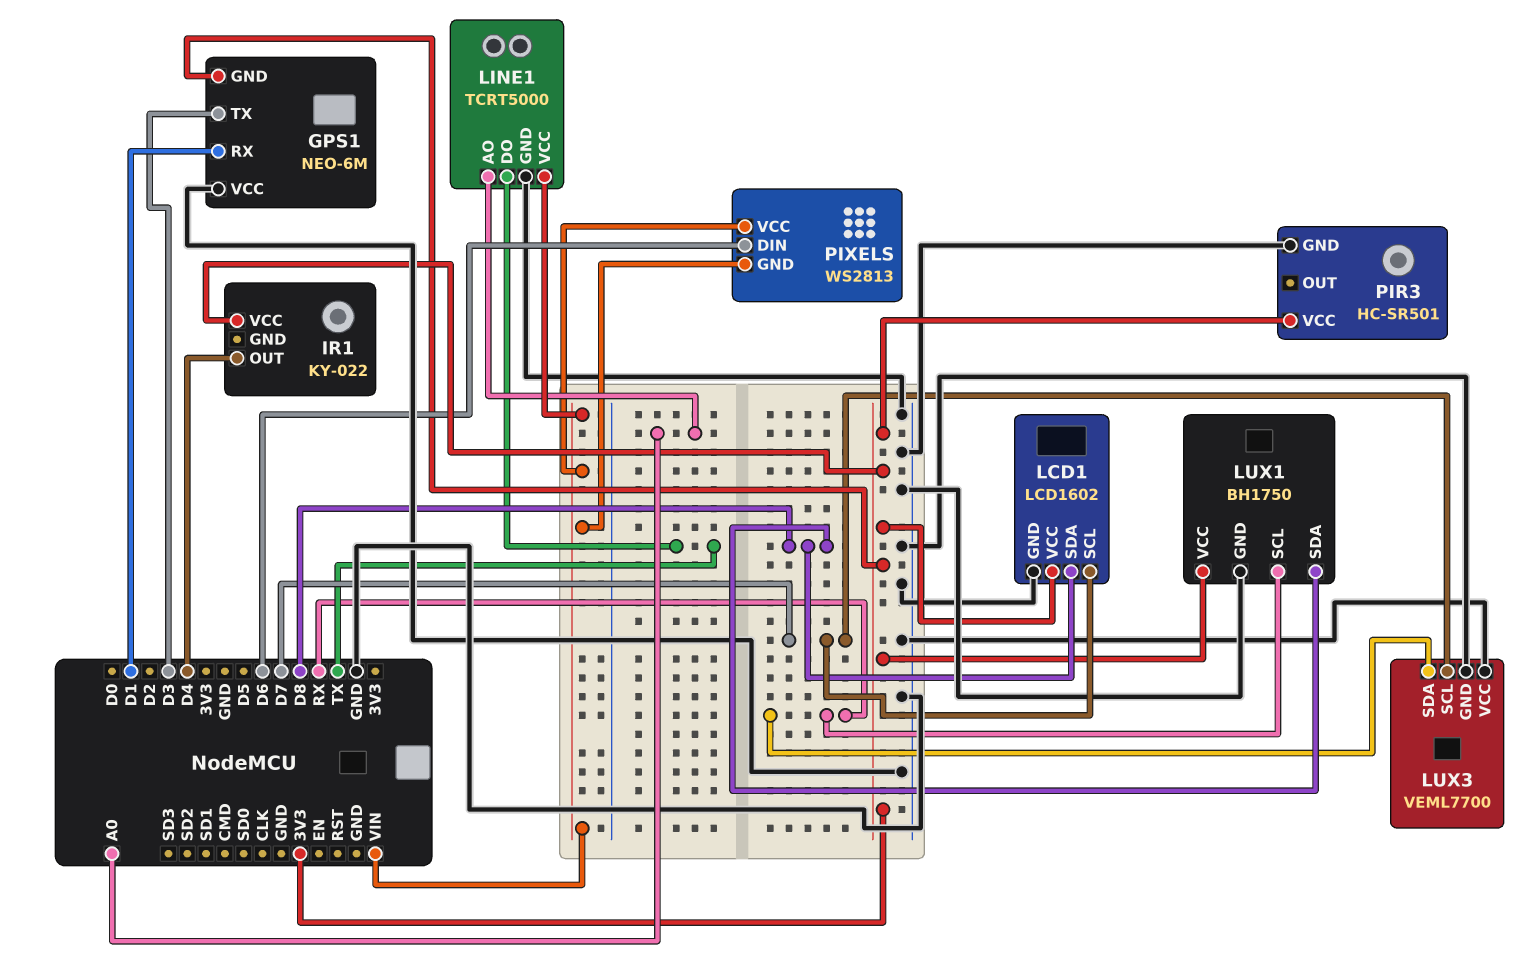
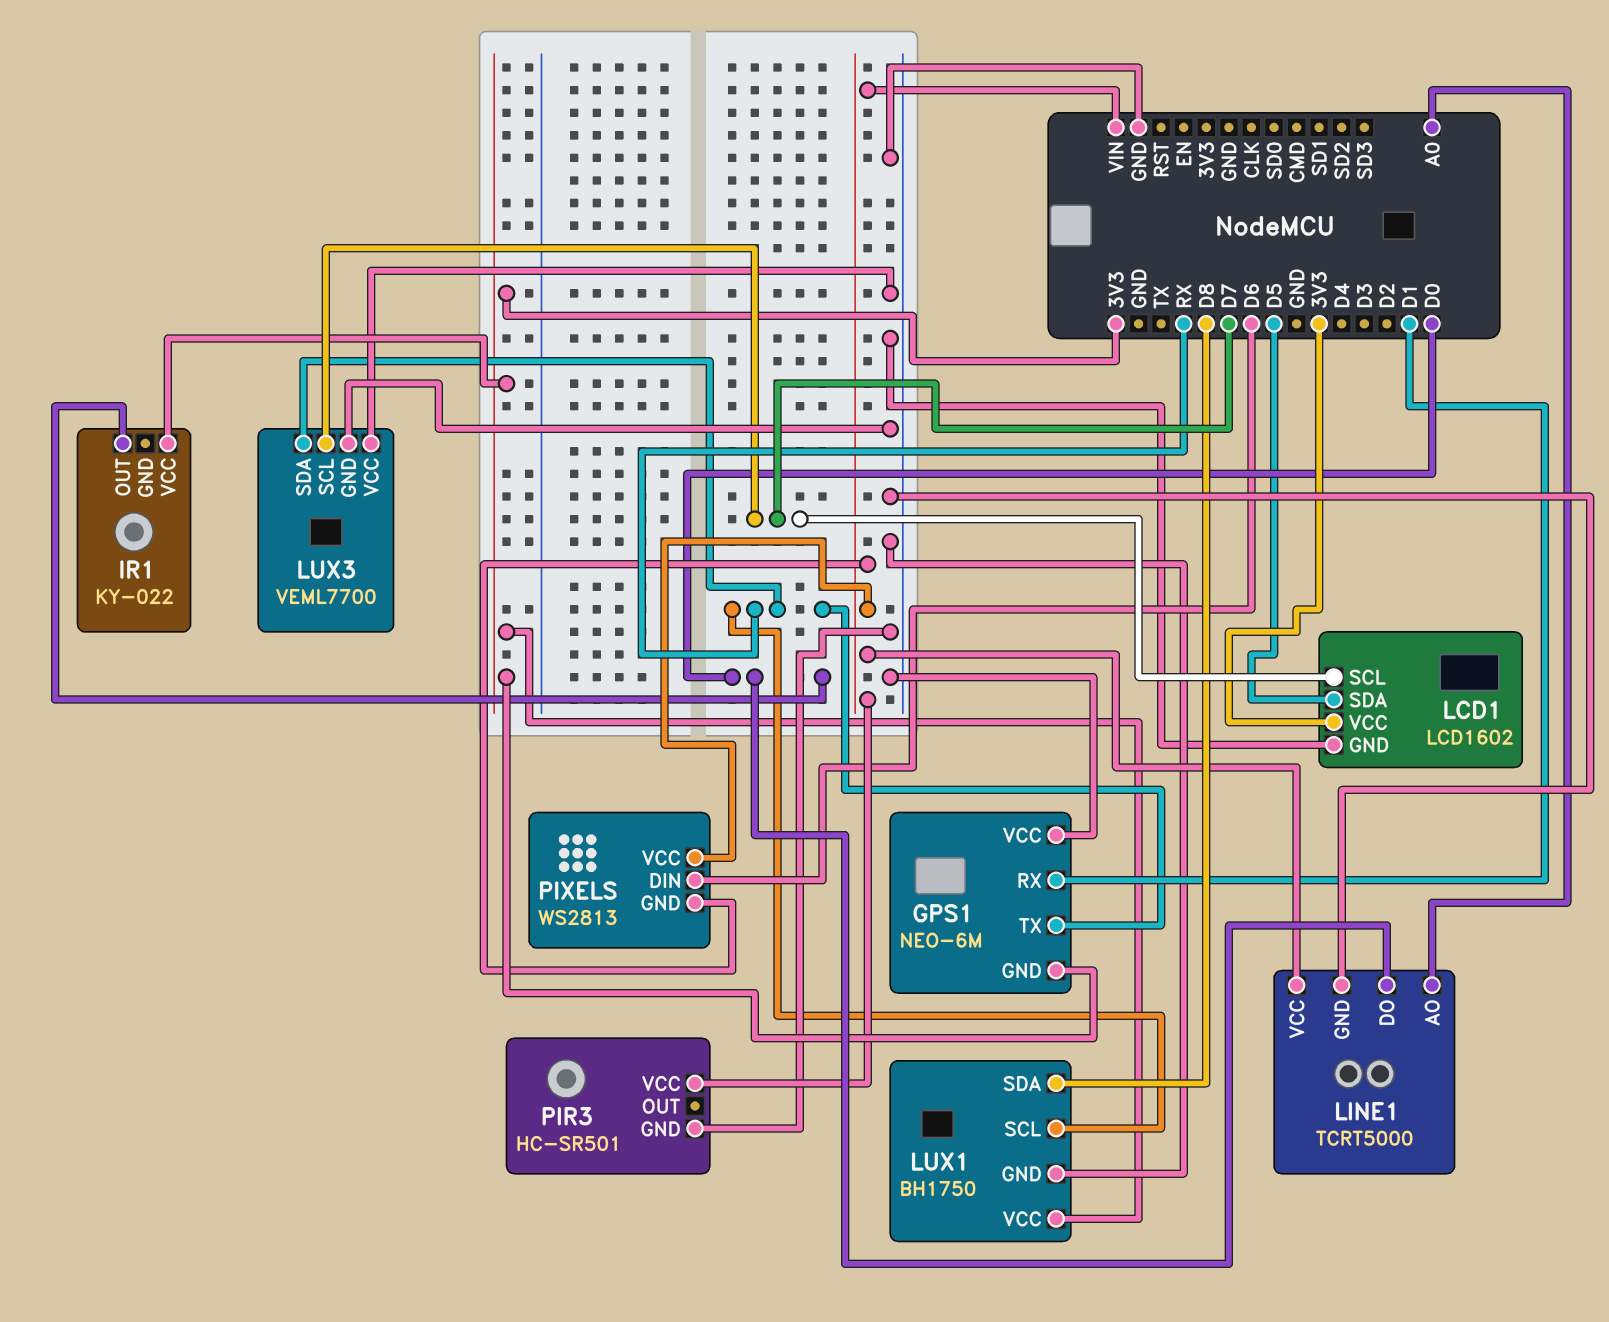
GPS1 pin TX: D3 -> RX
IR1 pin OUT: D4 -> D0
LCD1 pin SDA: D8 -> D5
LINE1 pin DO: TX -> D0
PIR3 pin VCC: 3V3 -> VIN

